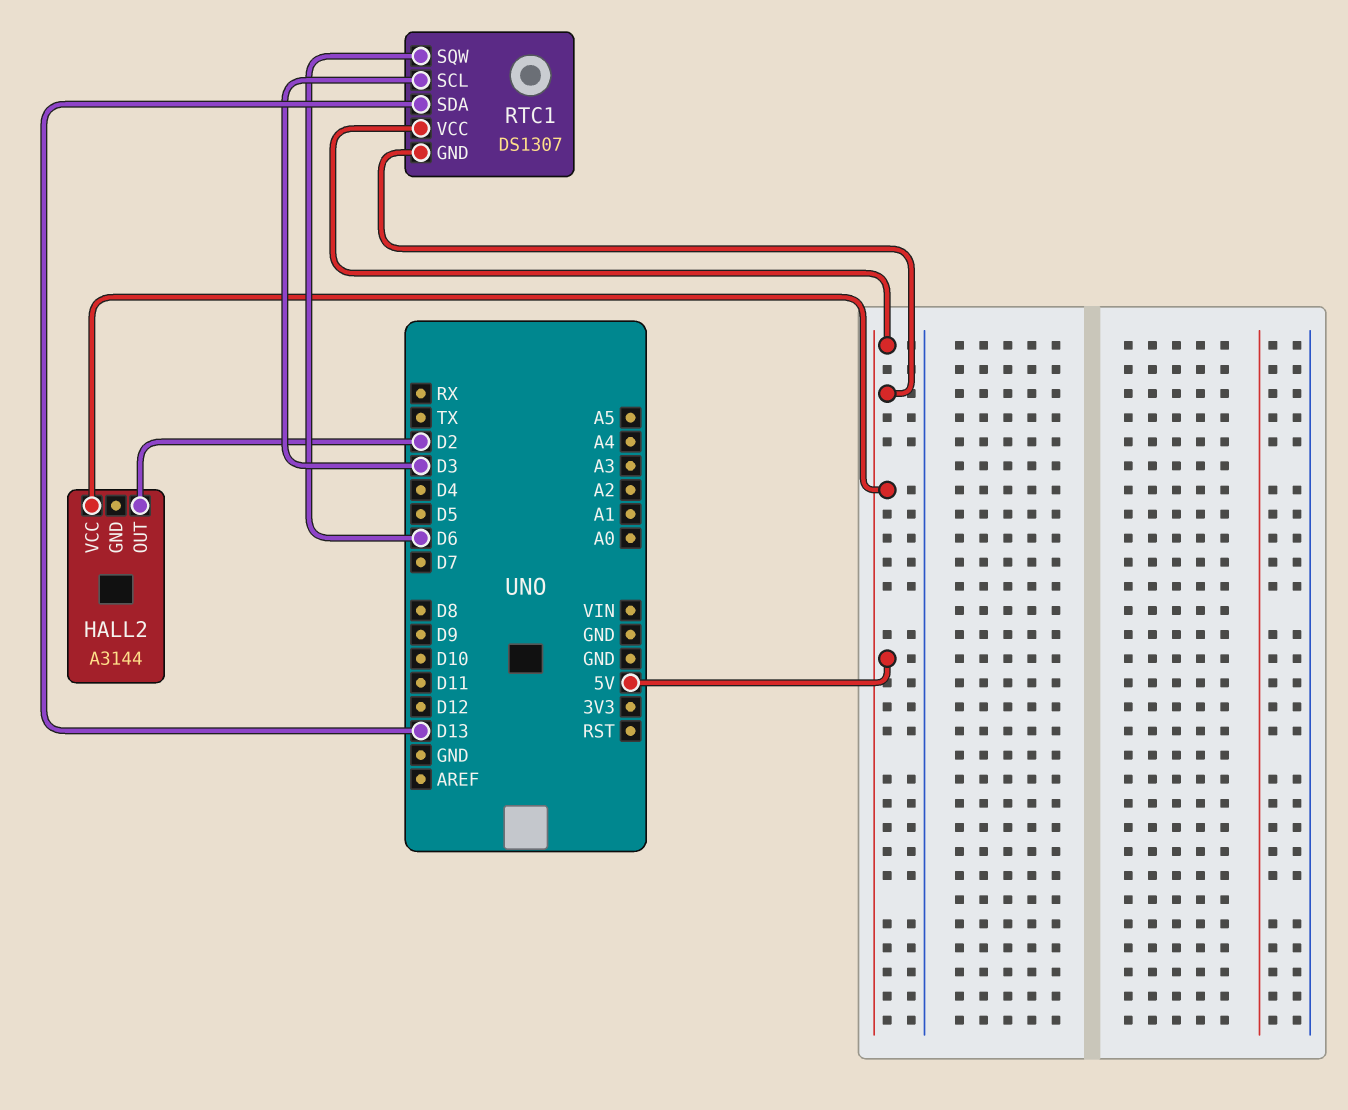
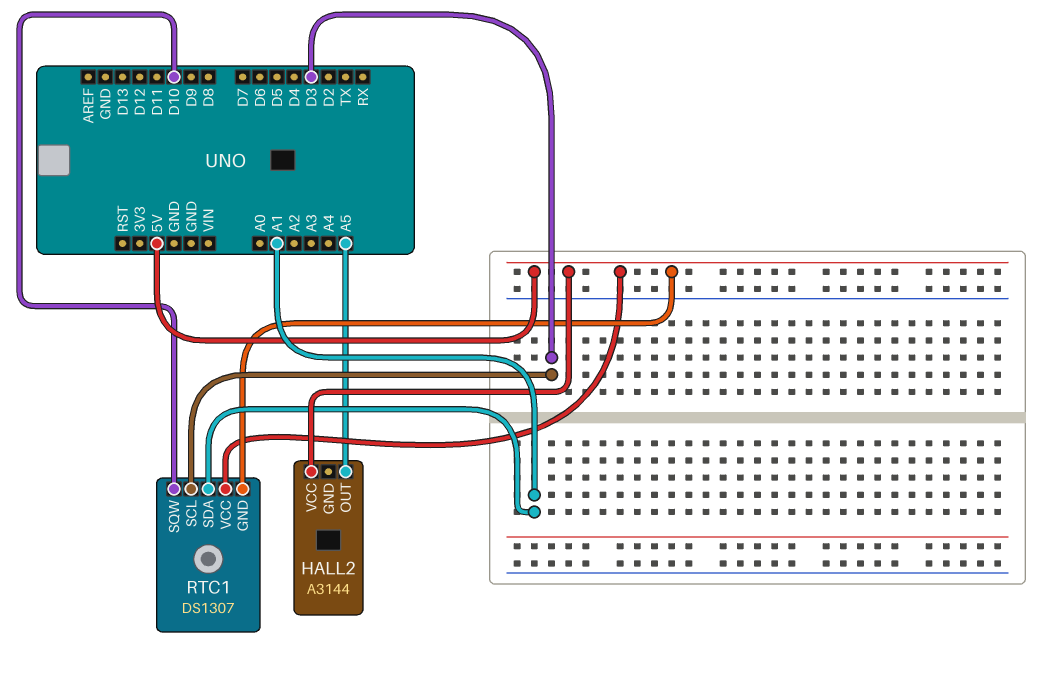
HALL2 pin OUT: D2 -> A5
RTC1 pin SDA: D13 -> A1
RTC1 pin SQW: D6 -> D10

